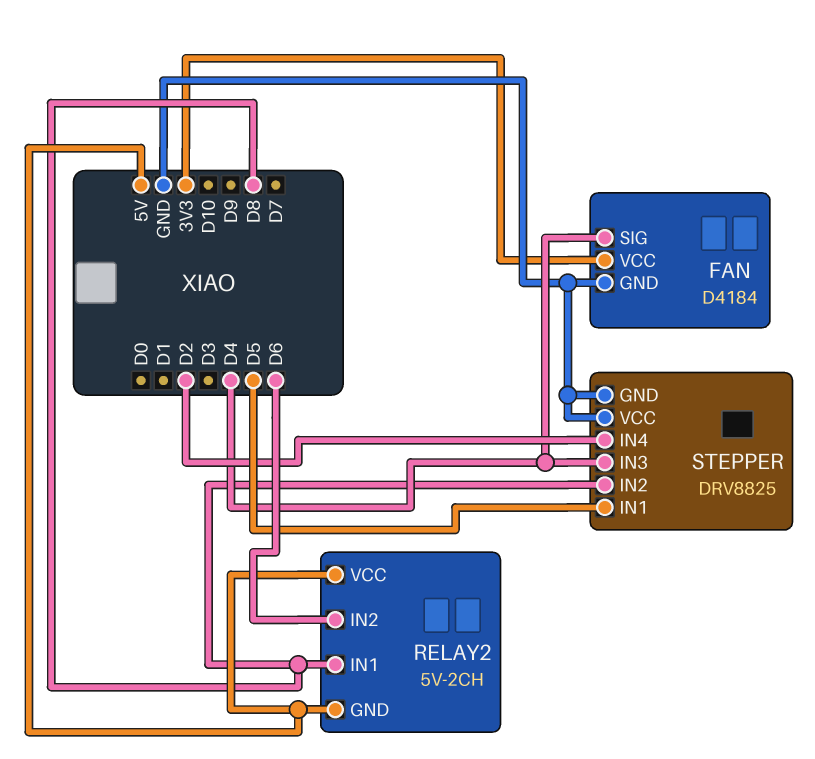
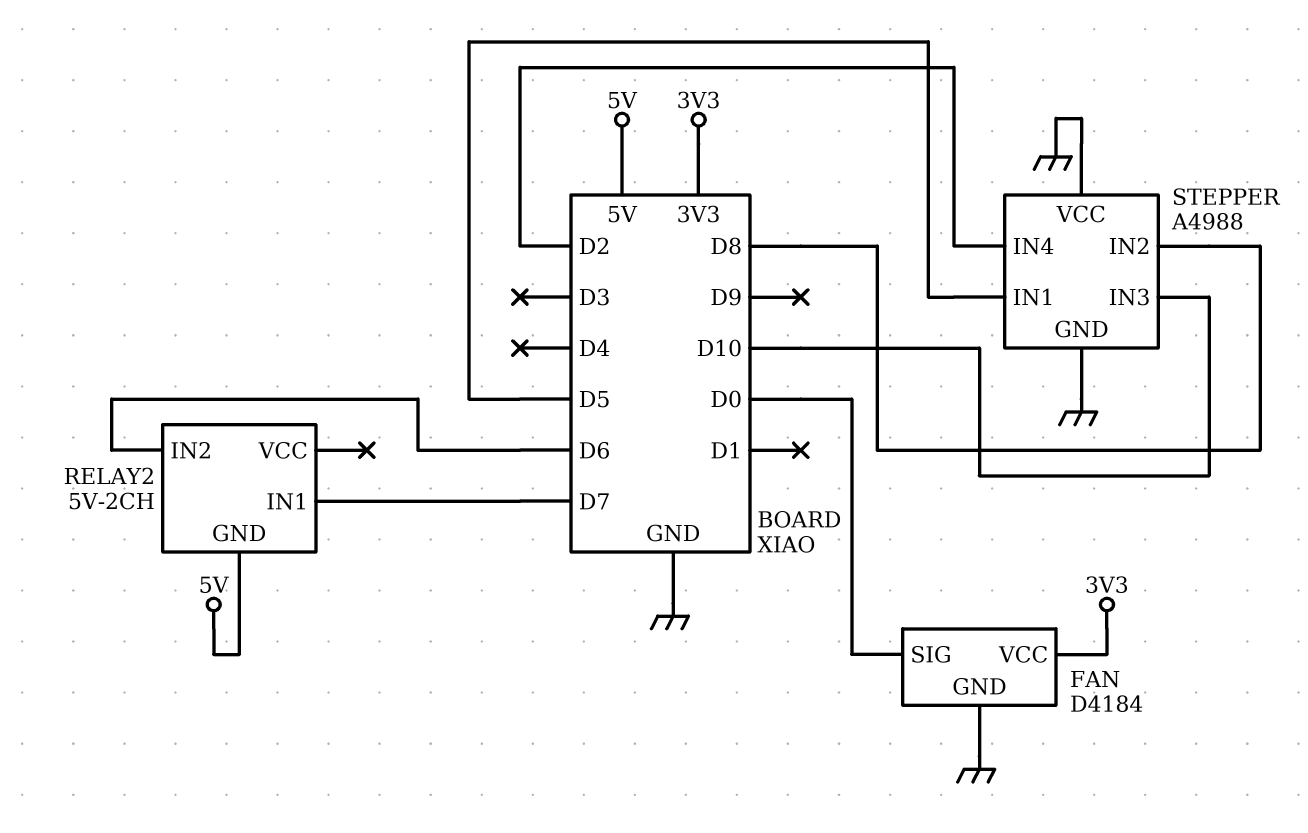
FAN pin SIG: D4 -> D0
RELAY2 pin IN1: D8 -> D7
RELAY2 pin VCC: 5V -> none
STEPPER: DRV8825 -> A4988
STEPPER pin IN3: D4 -> D10

